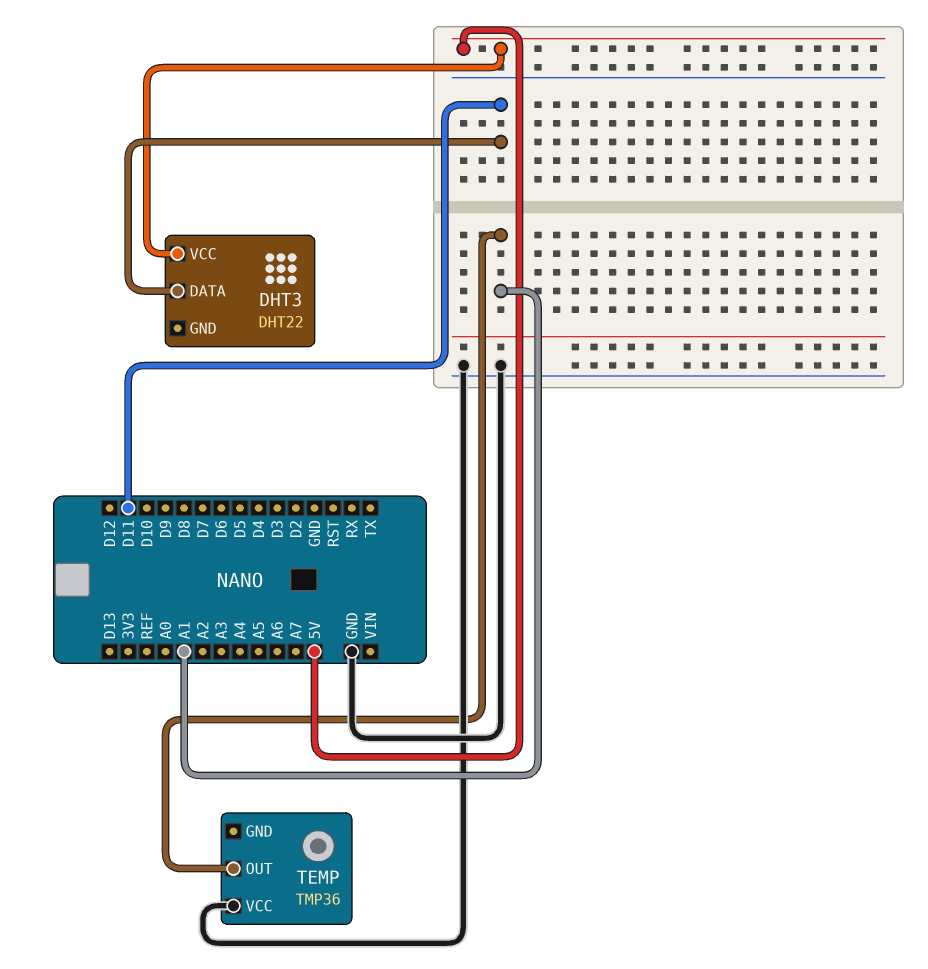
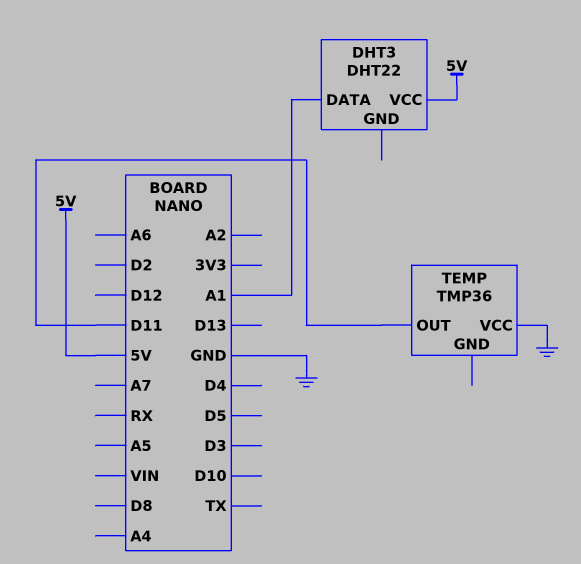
DHT3 pin DATA: D11 -> A1
TEMP pin OUT: A1 -> D11

